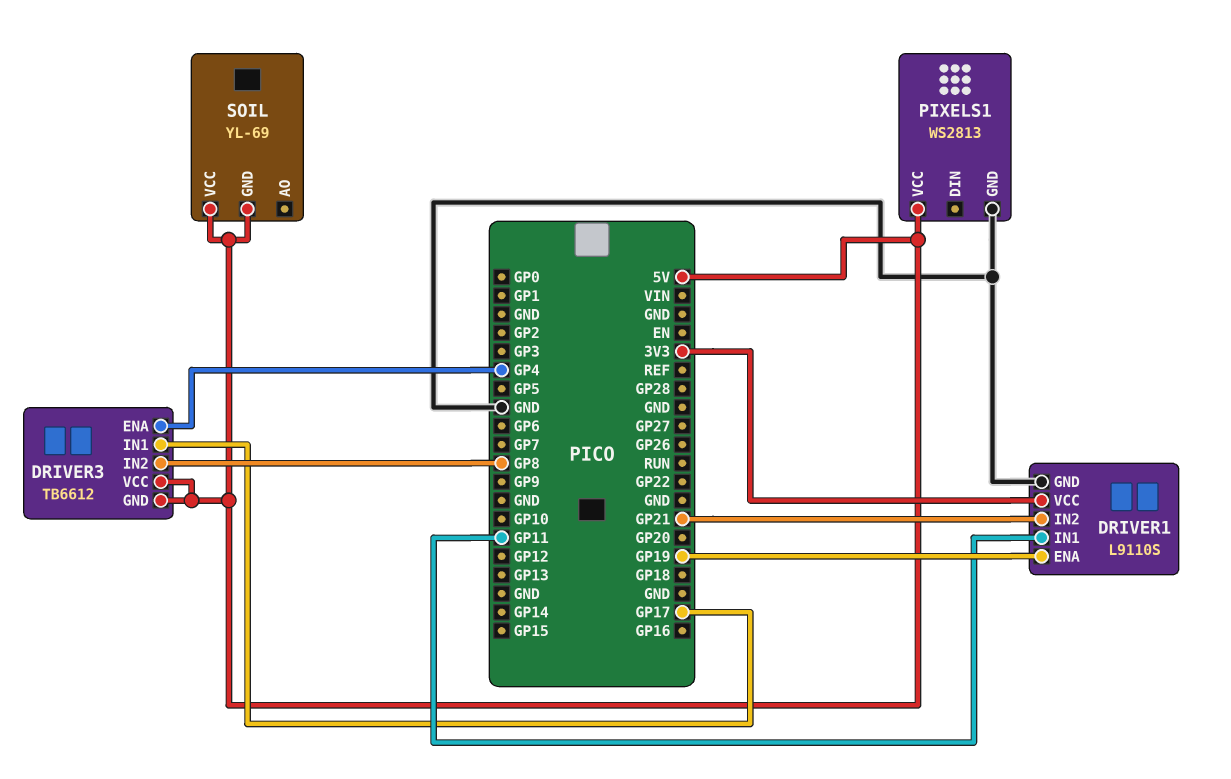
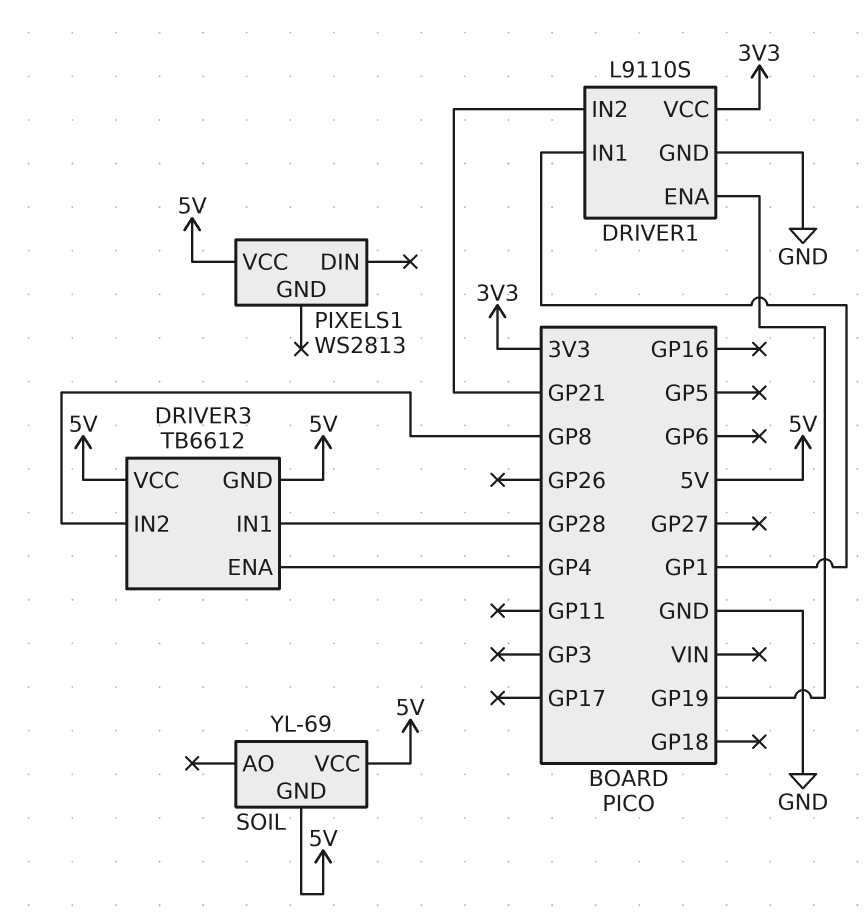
DRIVER1 pin IN1: GP11 -> GP1
DRIVER3 pin IN1: GP17 -> GP28
PIXELS1 pin GND: GND -> none

